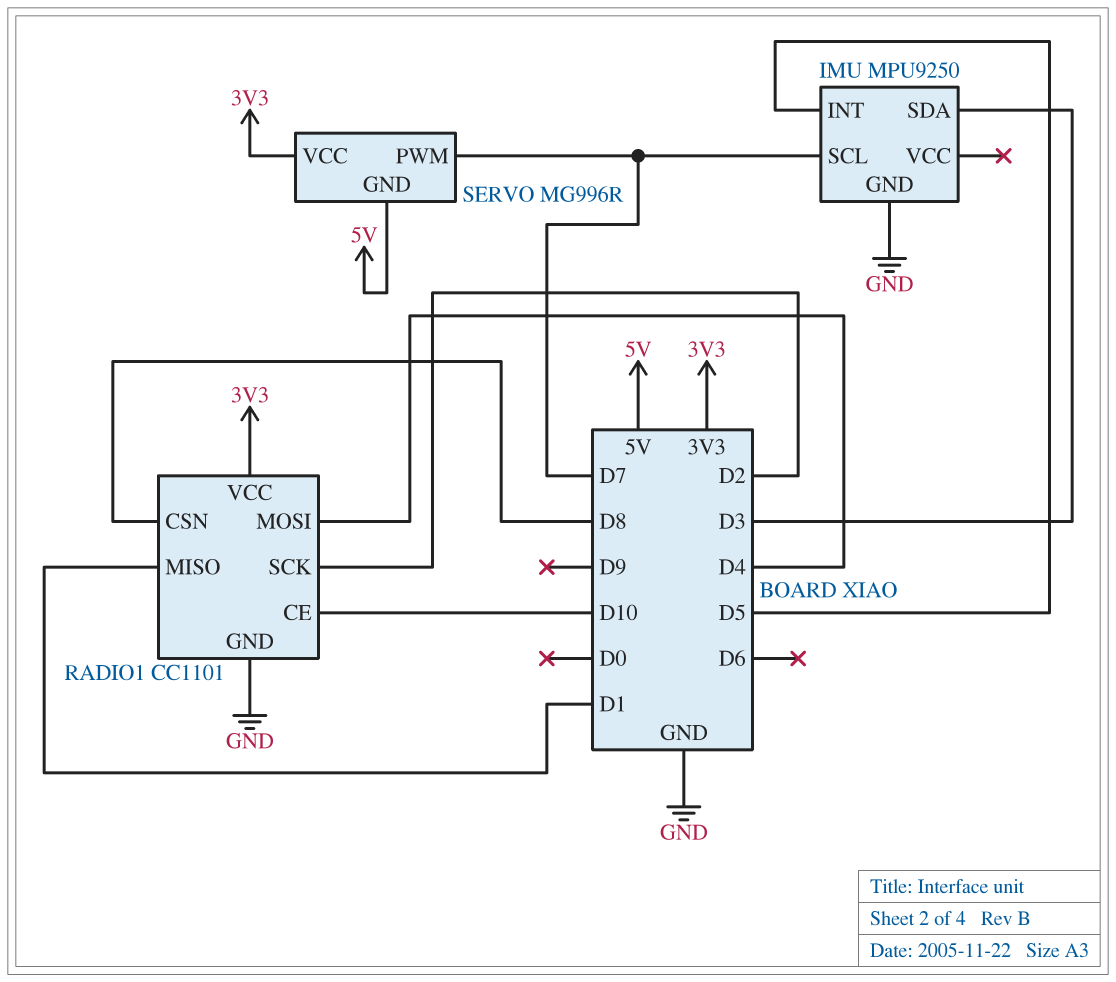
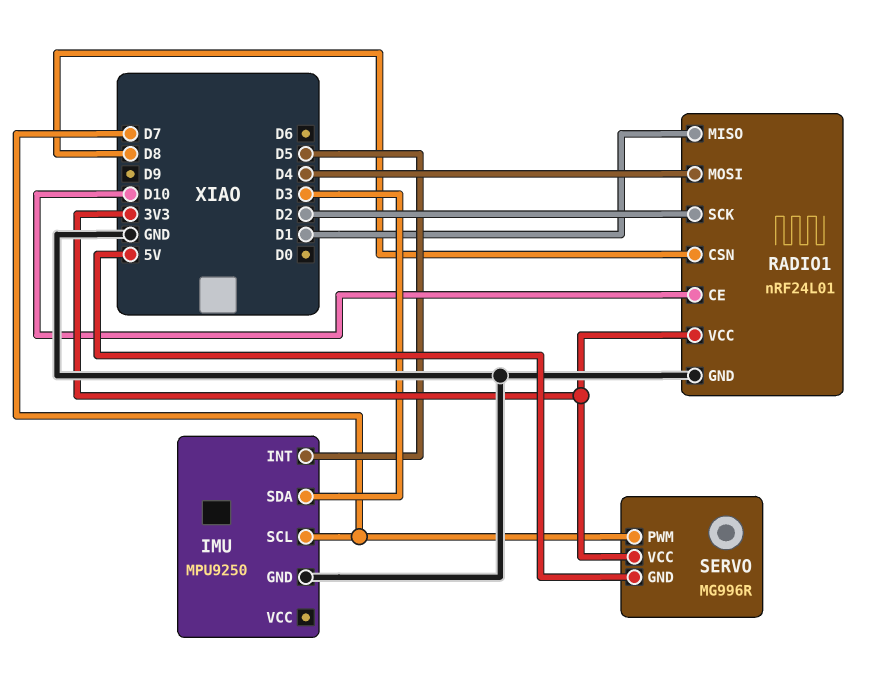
RADIO1: CC1101 -> nRF24L01

